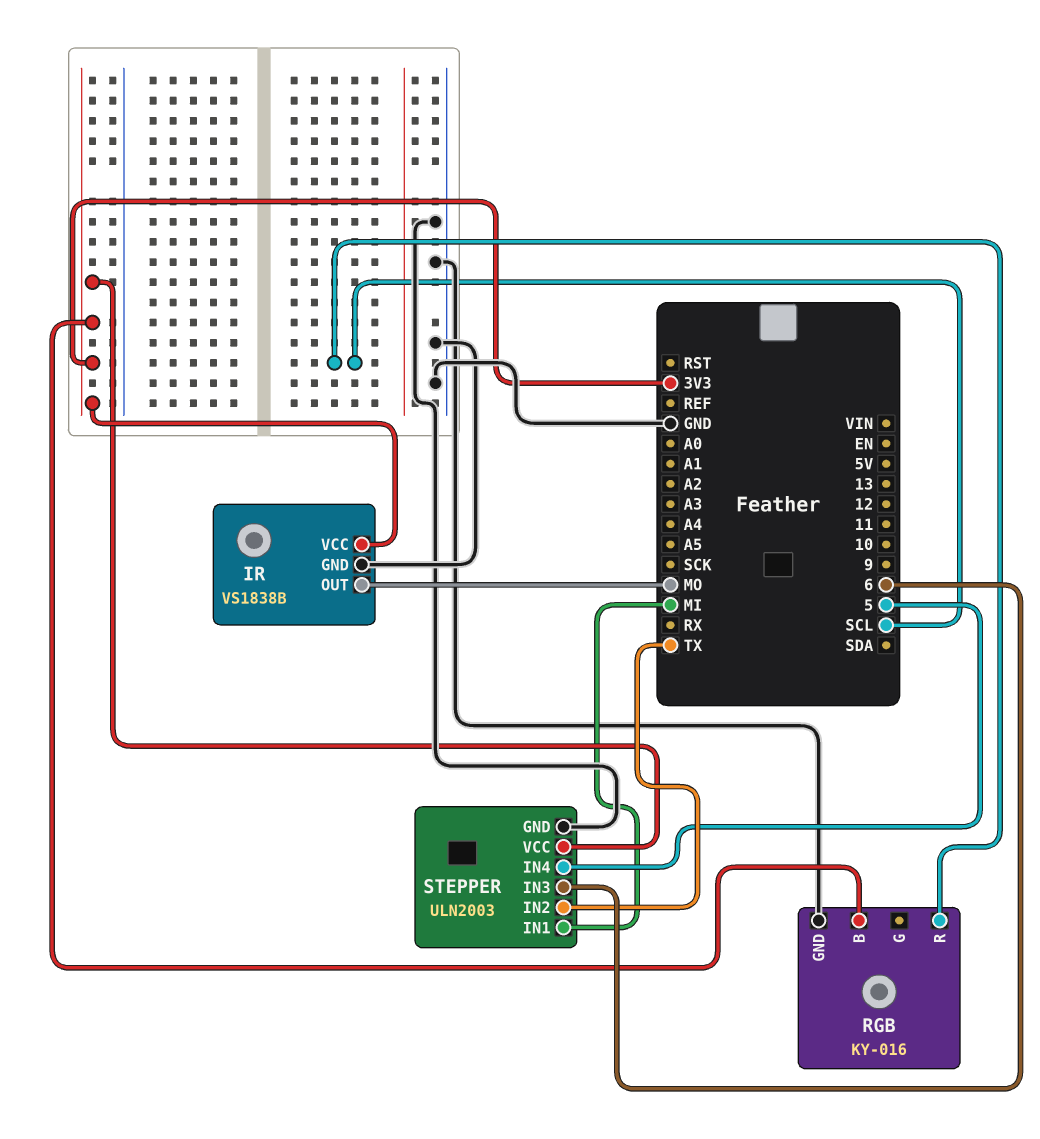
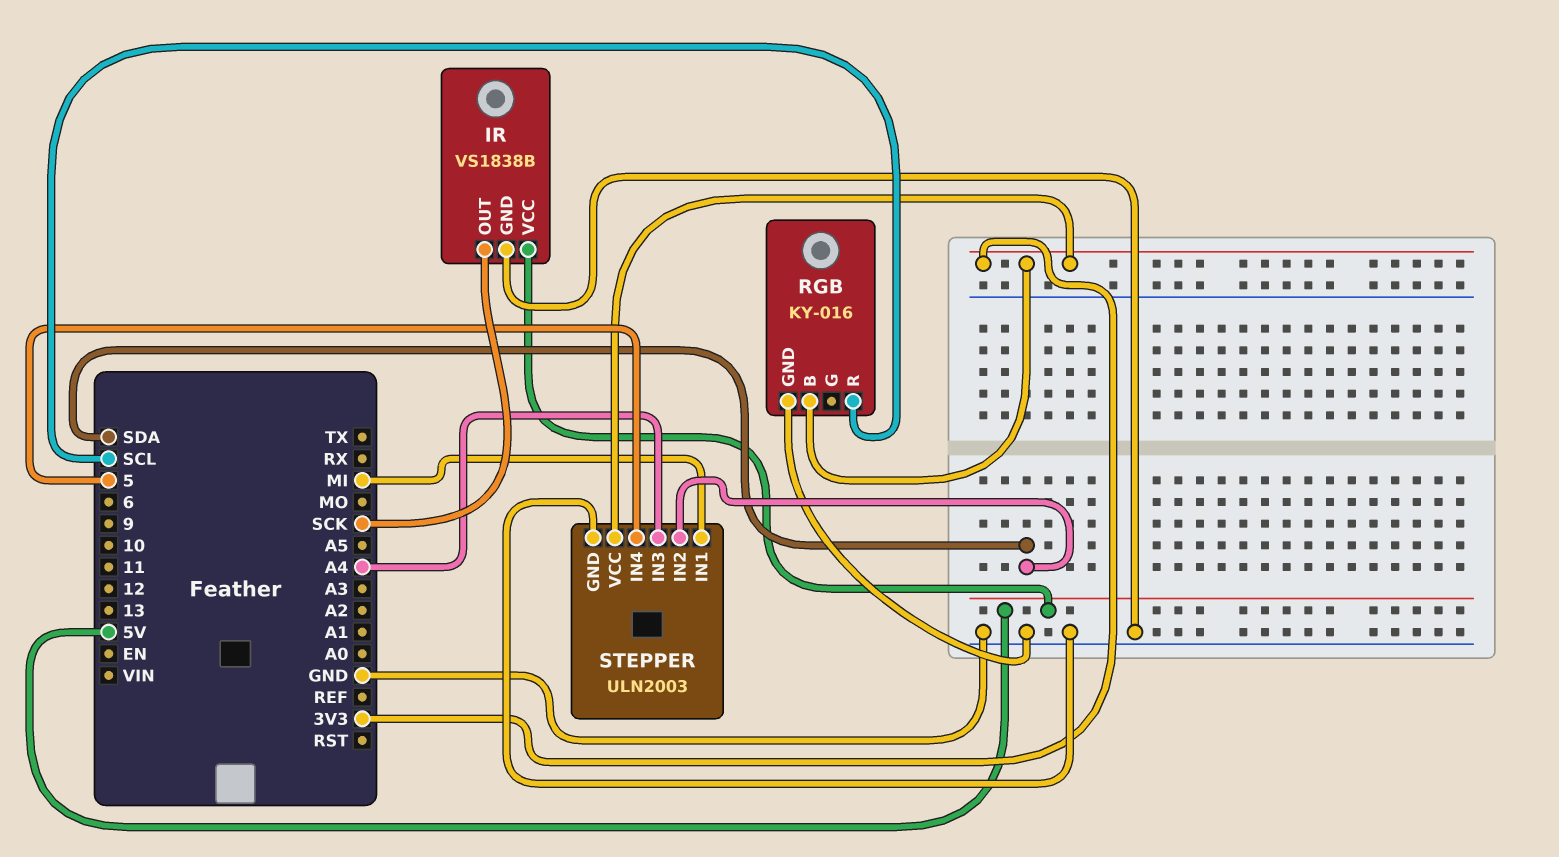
IR pin OUT: MO -> SCK
IR pin VCC: 3V3 -> 5V
STEPPER pin IN2: TX -> SDA
STEPPER pin IN3: 6 -> A4

